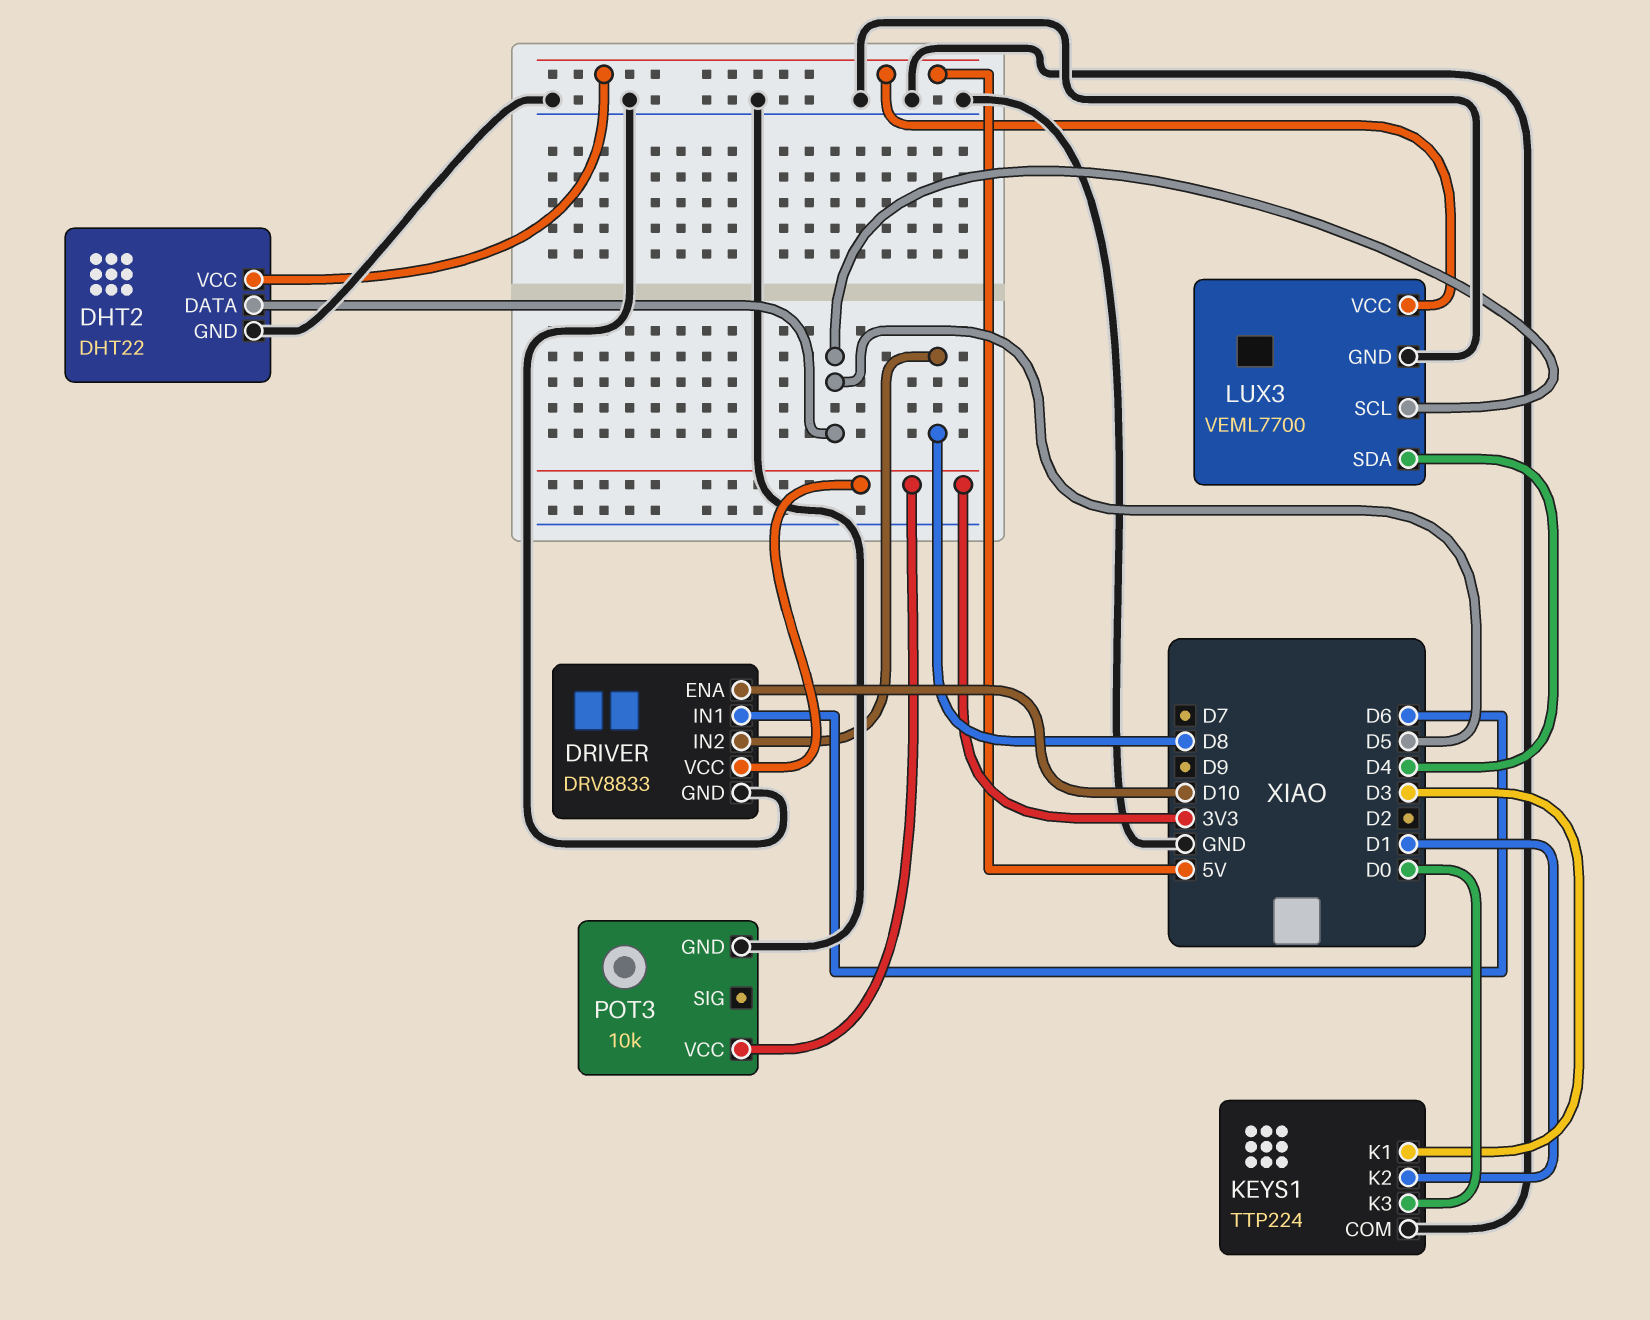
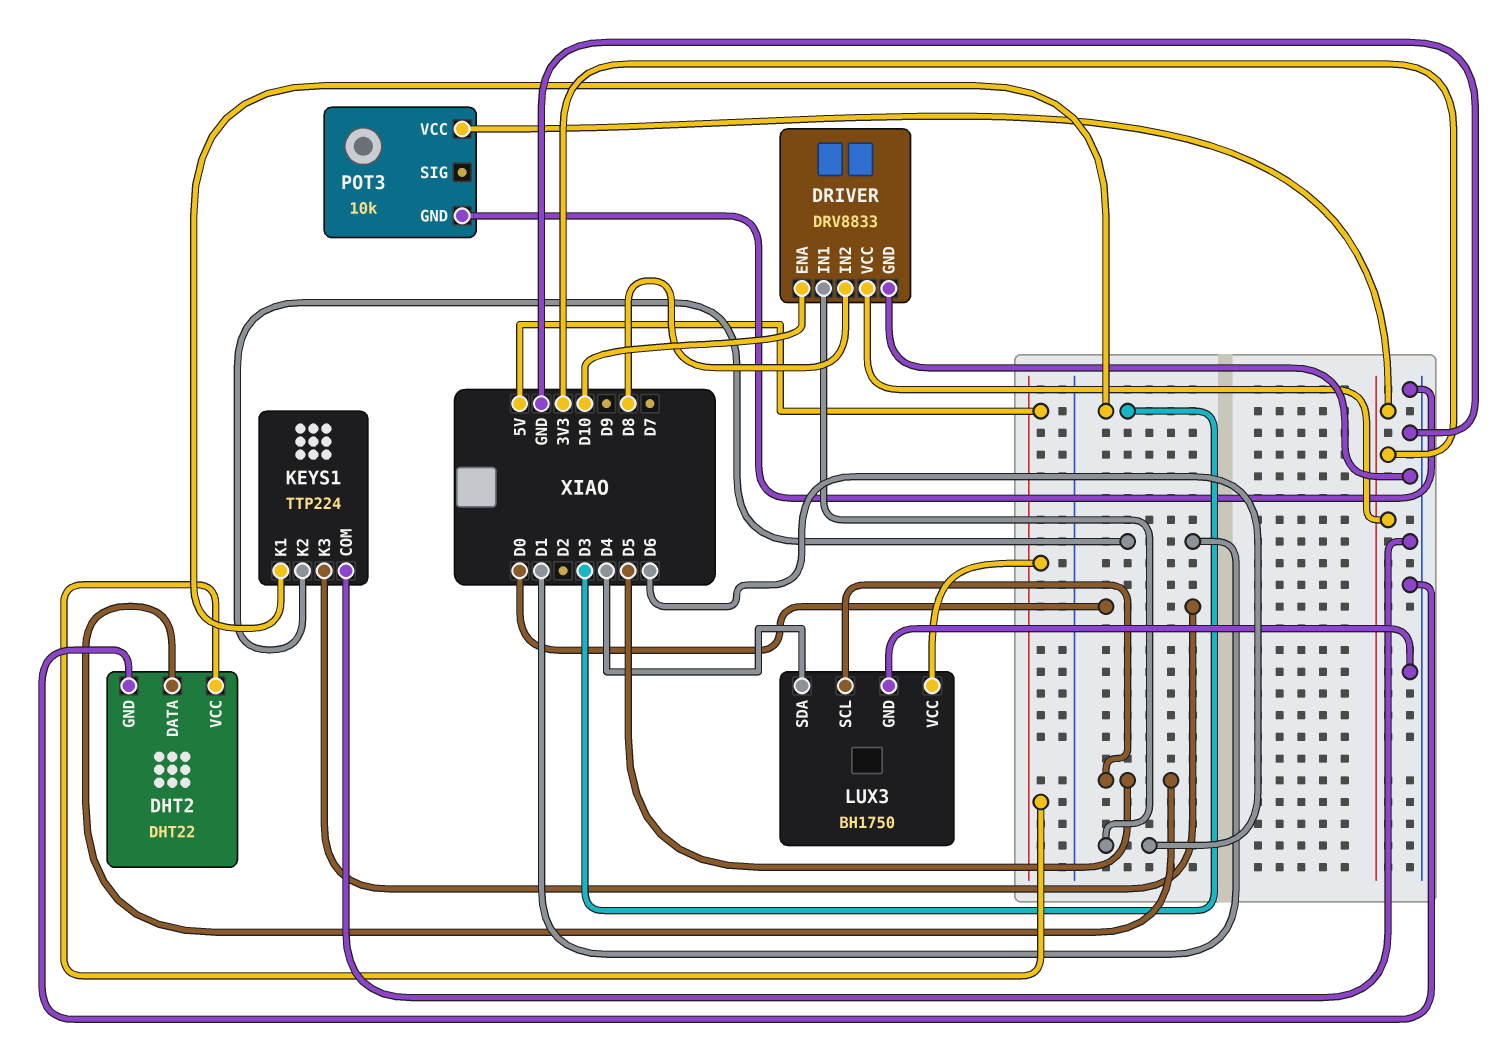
LUX3: VEML7700 -> BH1750

